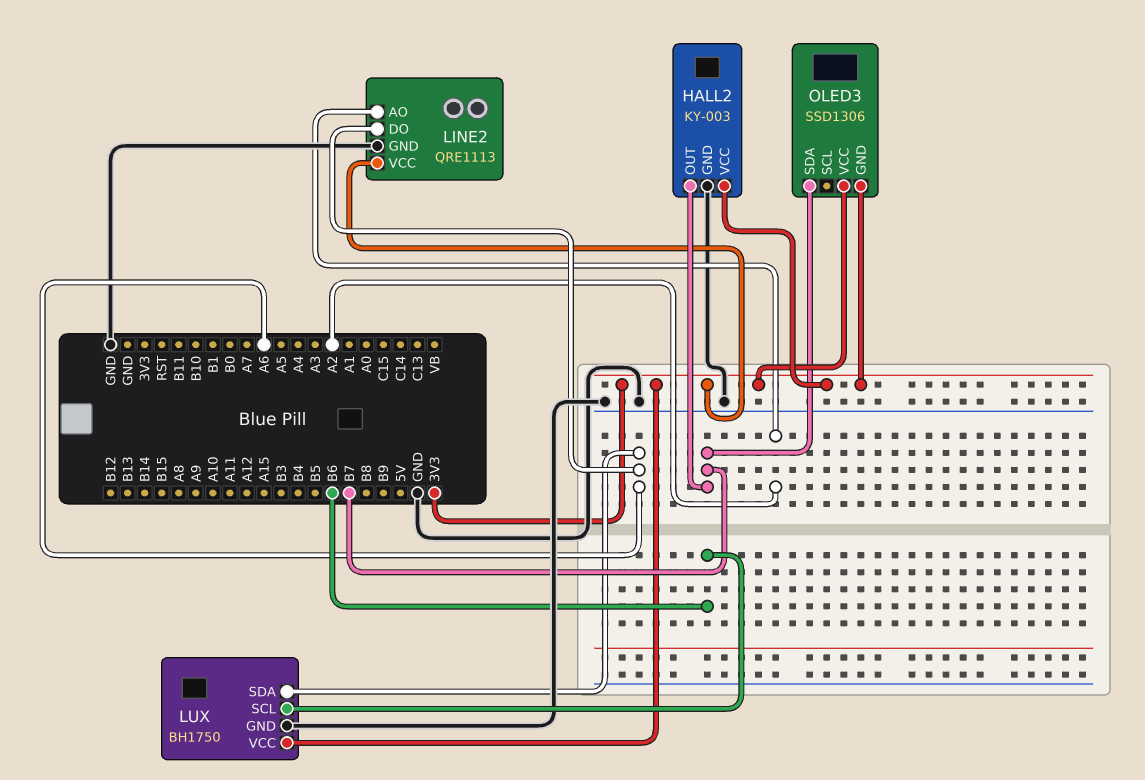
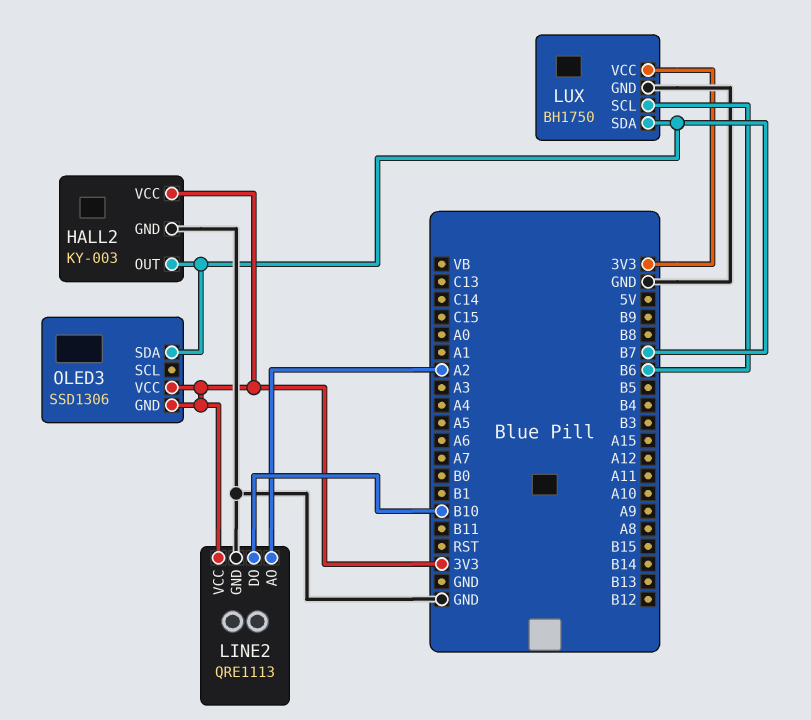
LINE2 pin DO: A6 -> B10
LUX pin SDA: A6 -> B7

